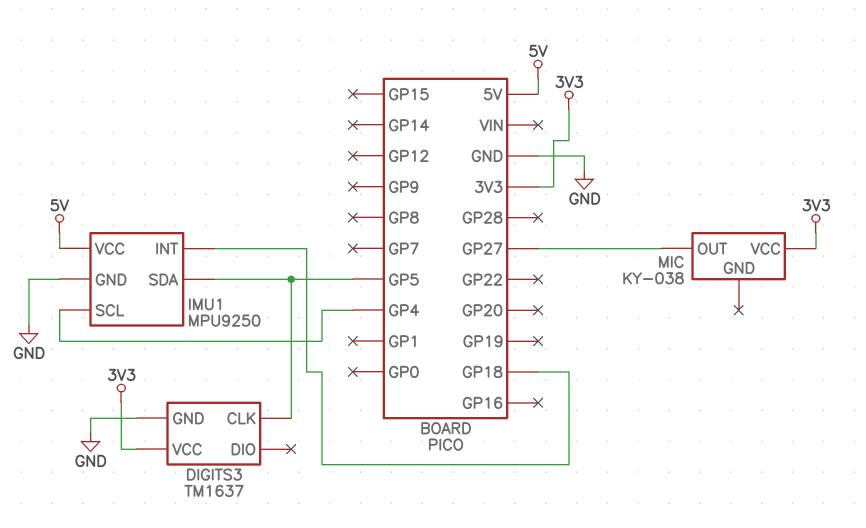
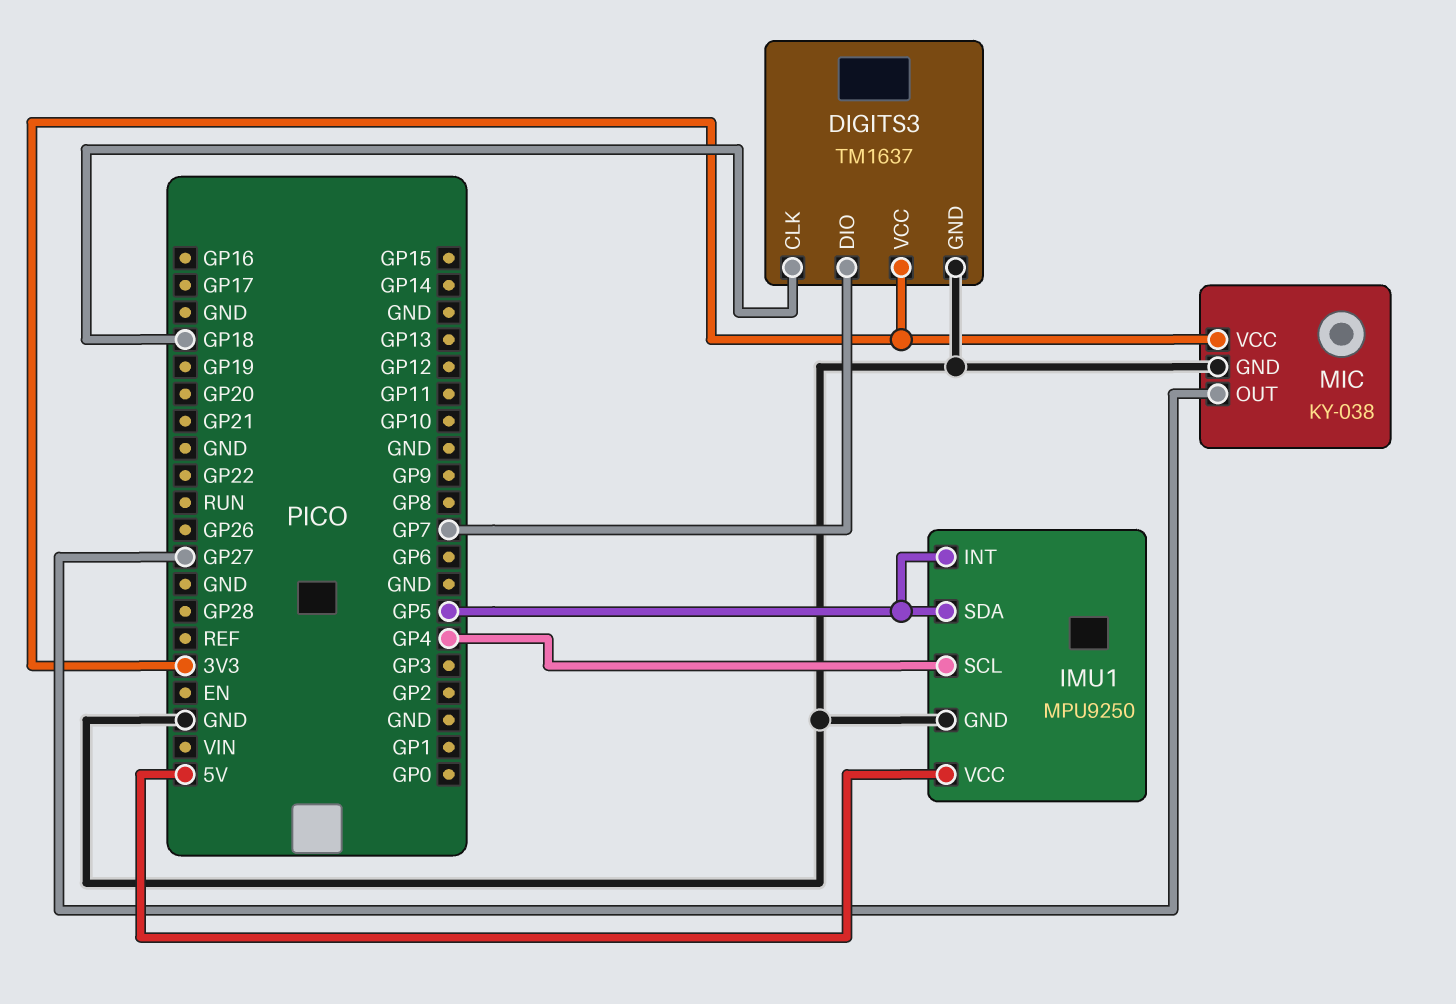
DIGITS3 pin CLK: GP5 -> GP18
DIGITS3 pin DIO: none -> GP7
IMU1 pin INT: GP18 -> GP5
MIC pin GND: none -> GND

